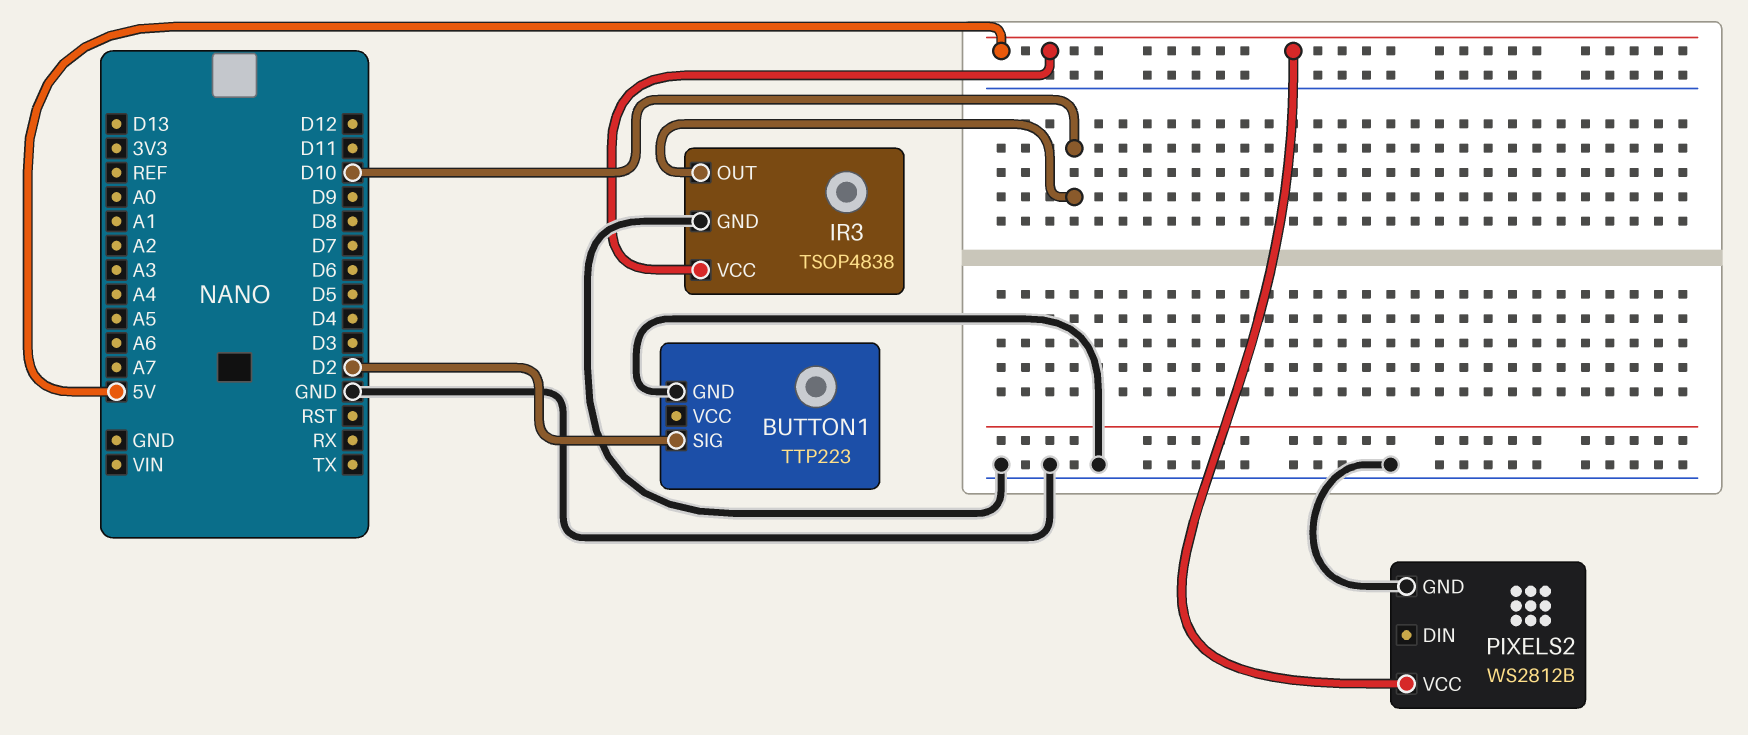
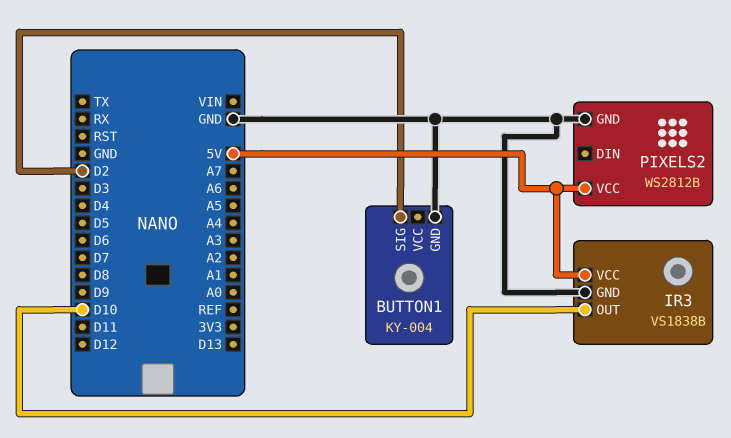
BUTTON1: TTP223 -> KY-004
IR3: TSOP4838 -> VS1838B

